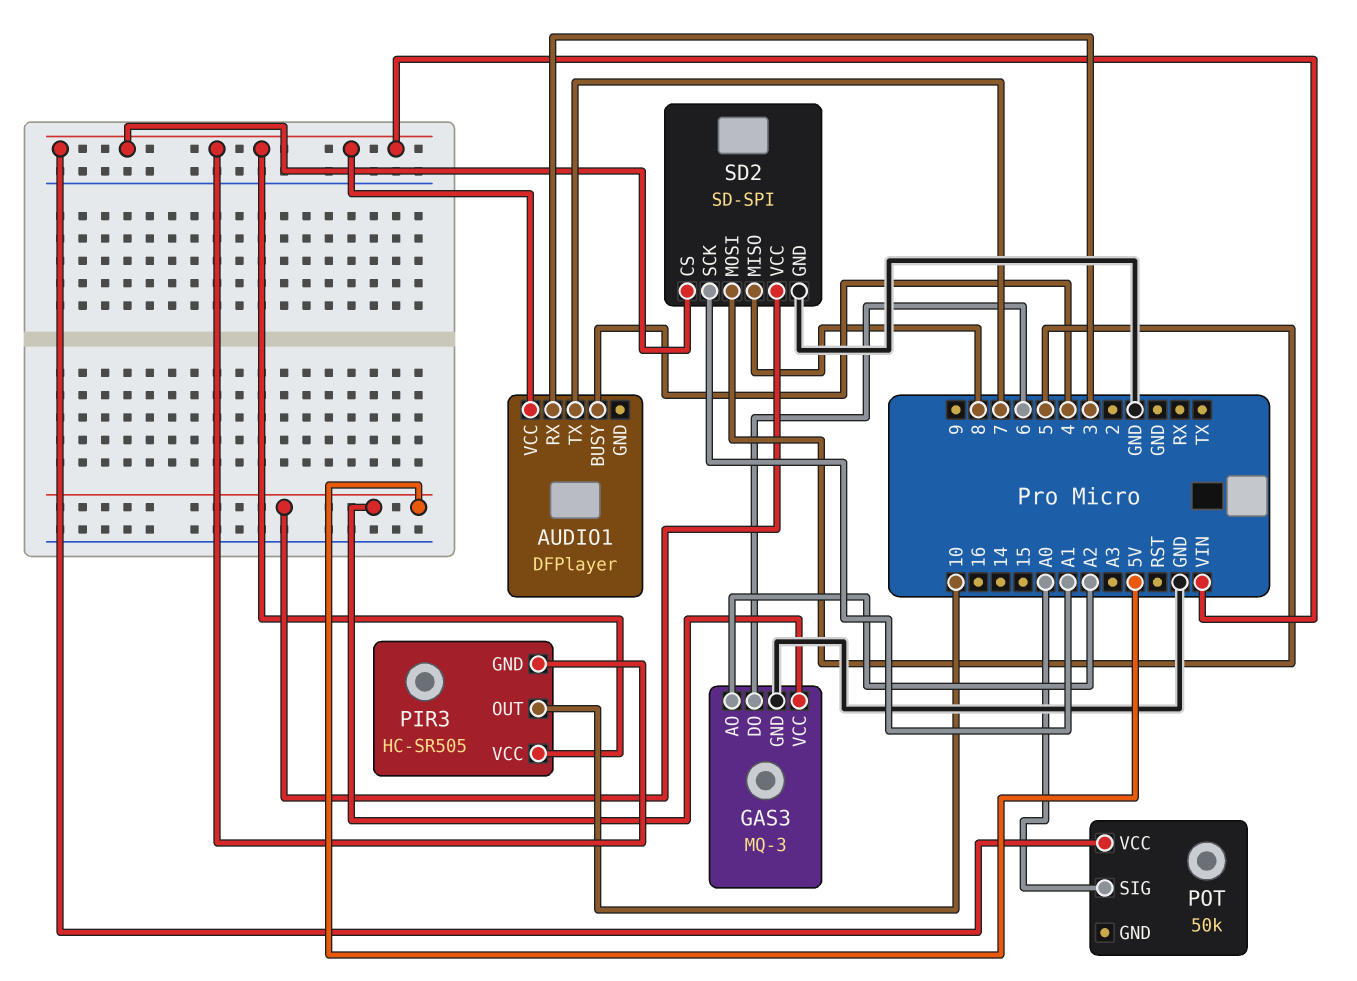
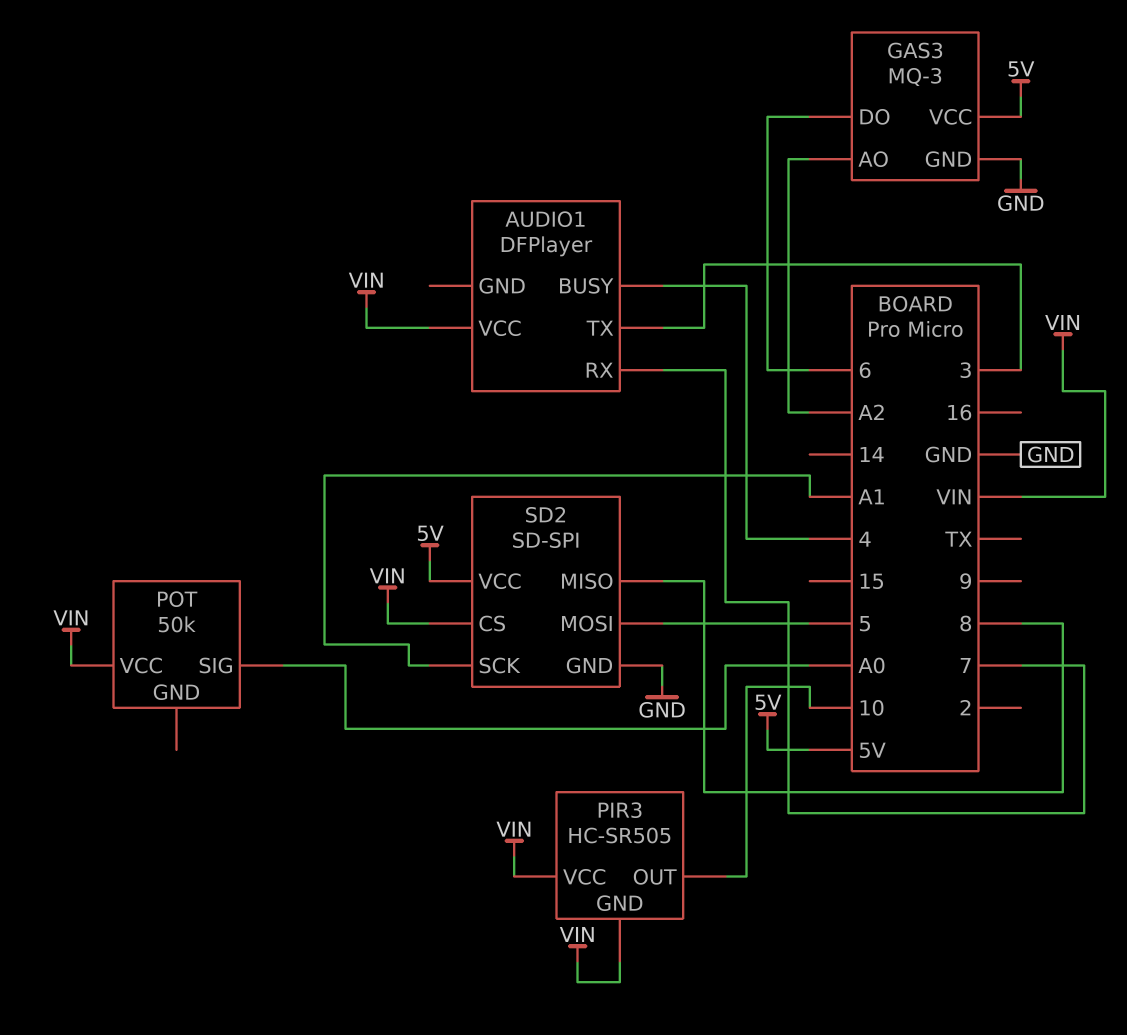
AUDIO1 pin RX: 3 -> 7
AUDIO1 pin TX: 7 -> 3

